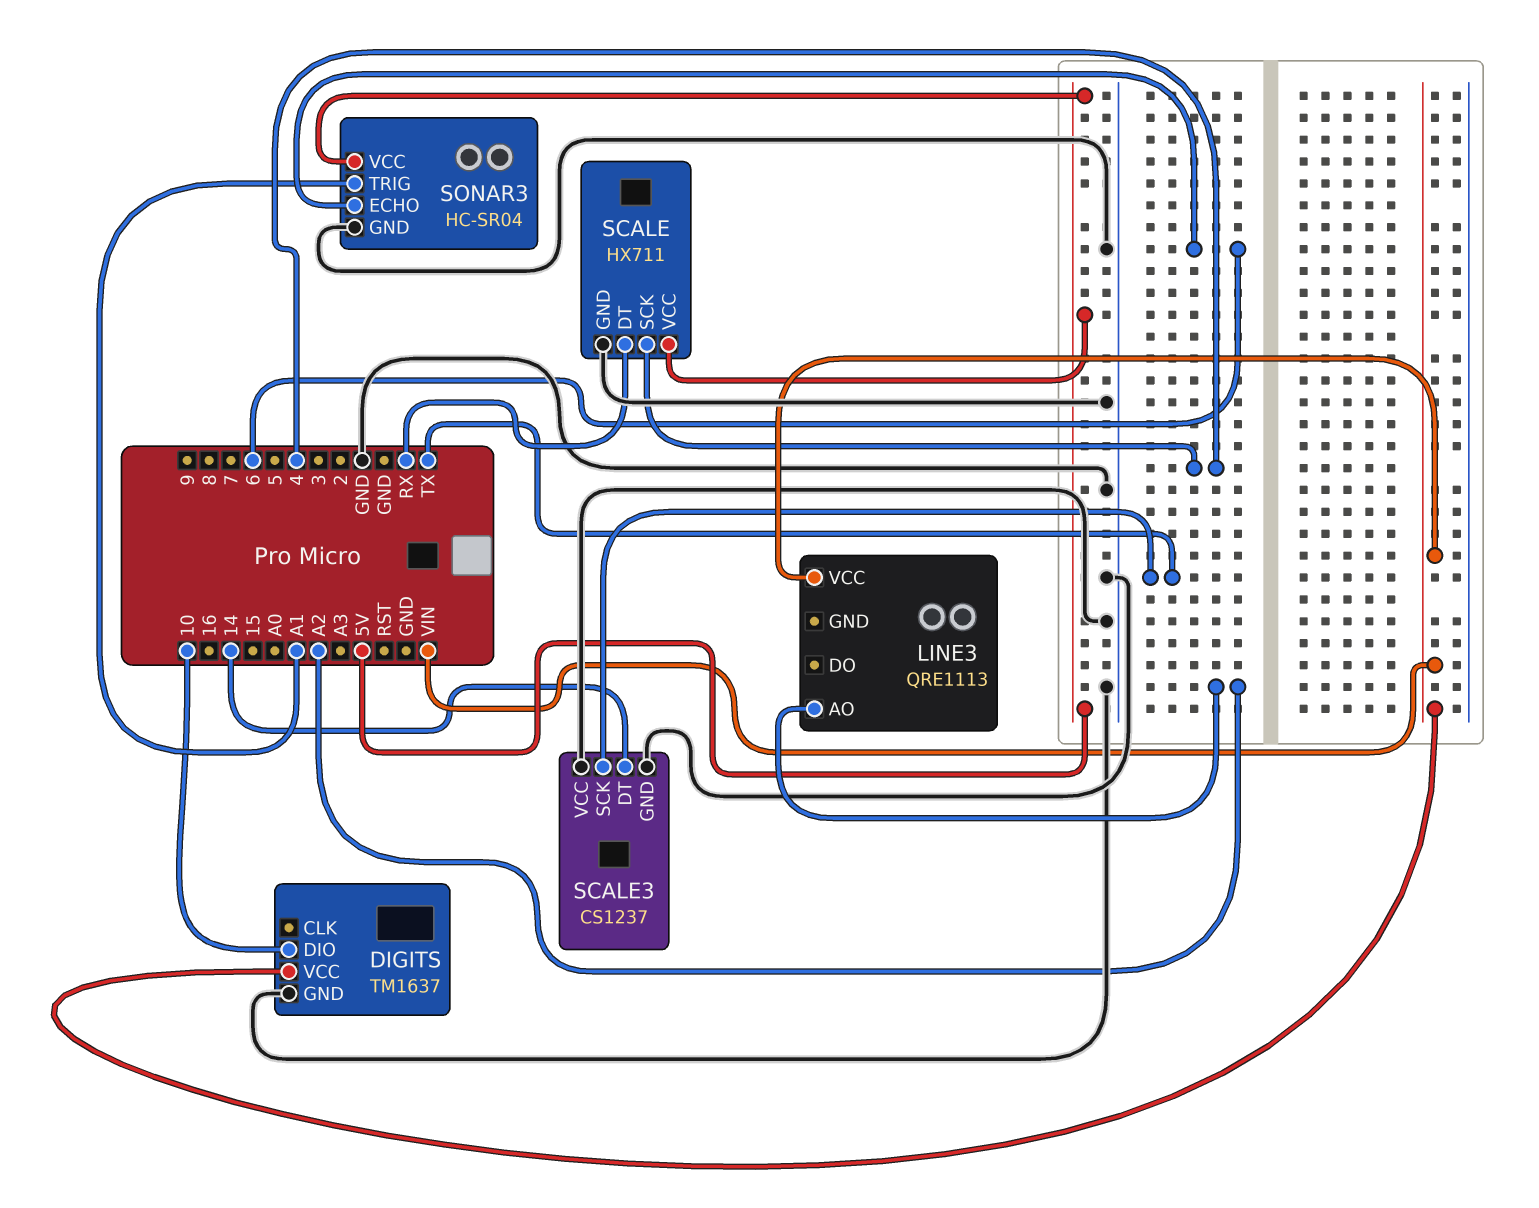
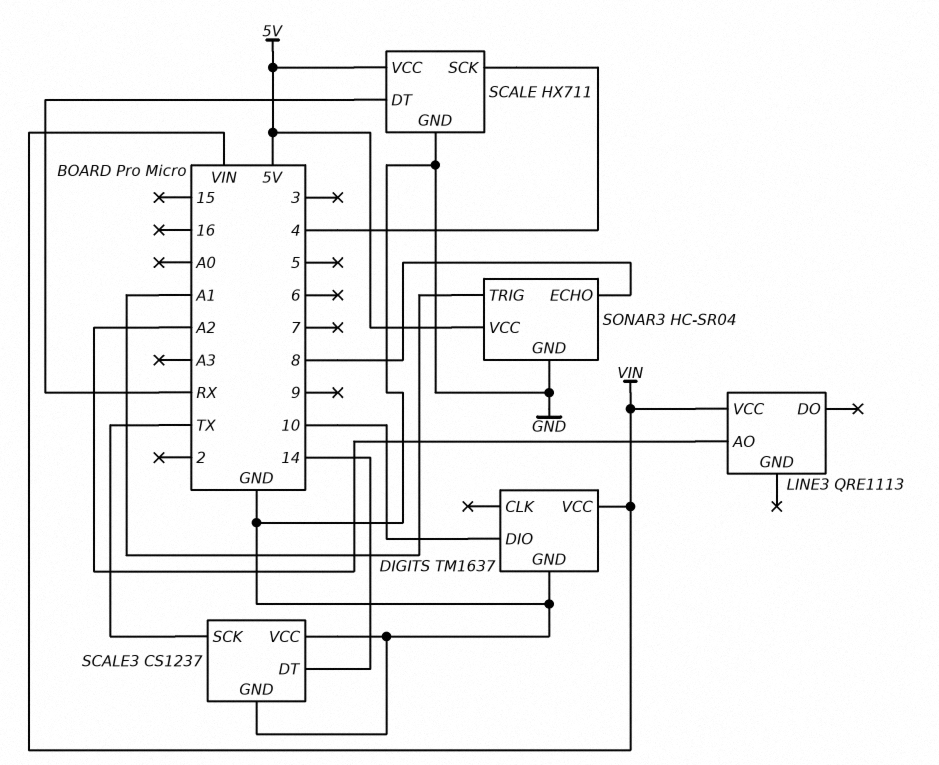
SONAR3 pin ECHO: 6 -> 8

